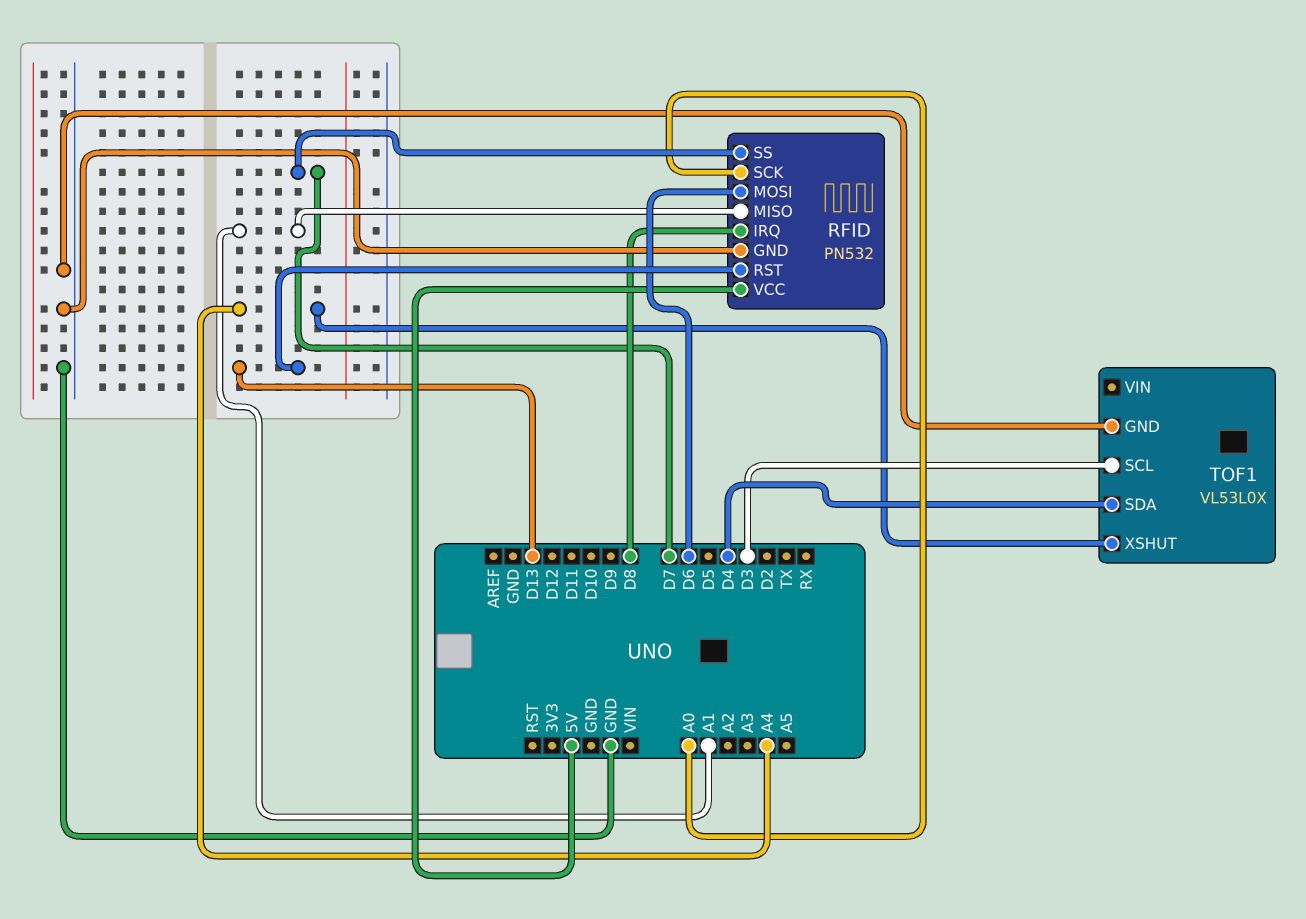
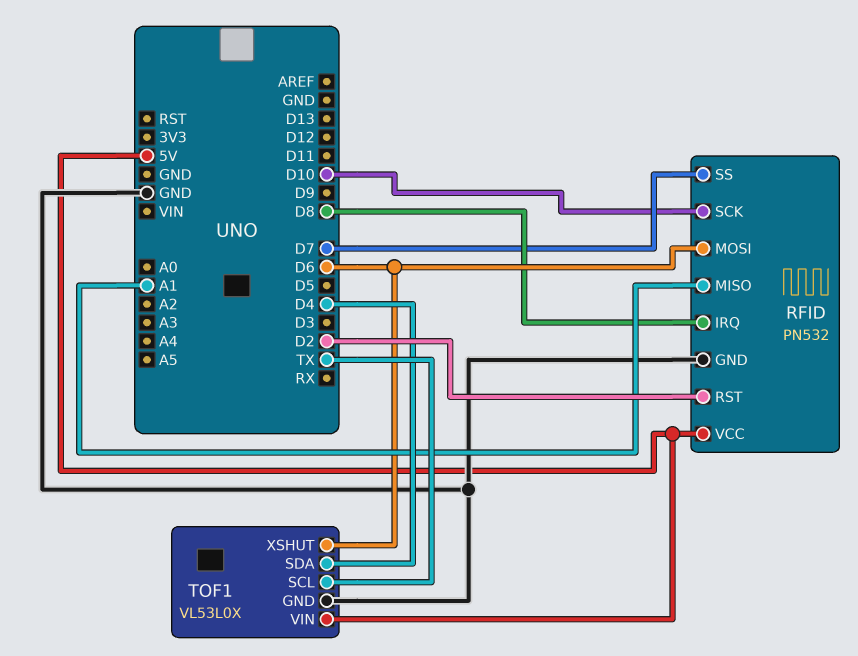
RFID pin RST: D13 -> D2
RFID pin SCK: A0 -> D10
TOF1 pin SCL: D3 -> TX
TOF1 pin VIN: none -> 5V
TOF1 pin XSHUT: A4 -> D6

